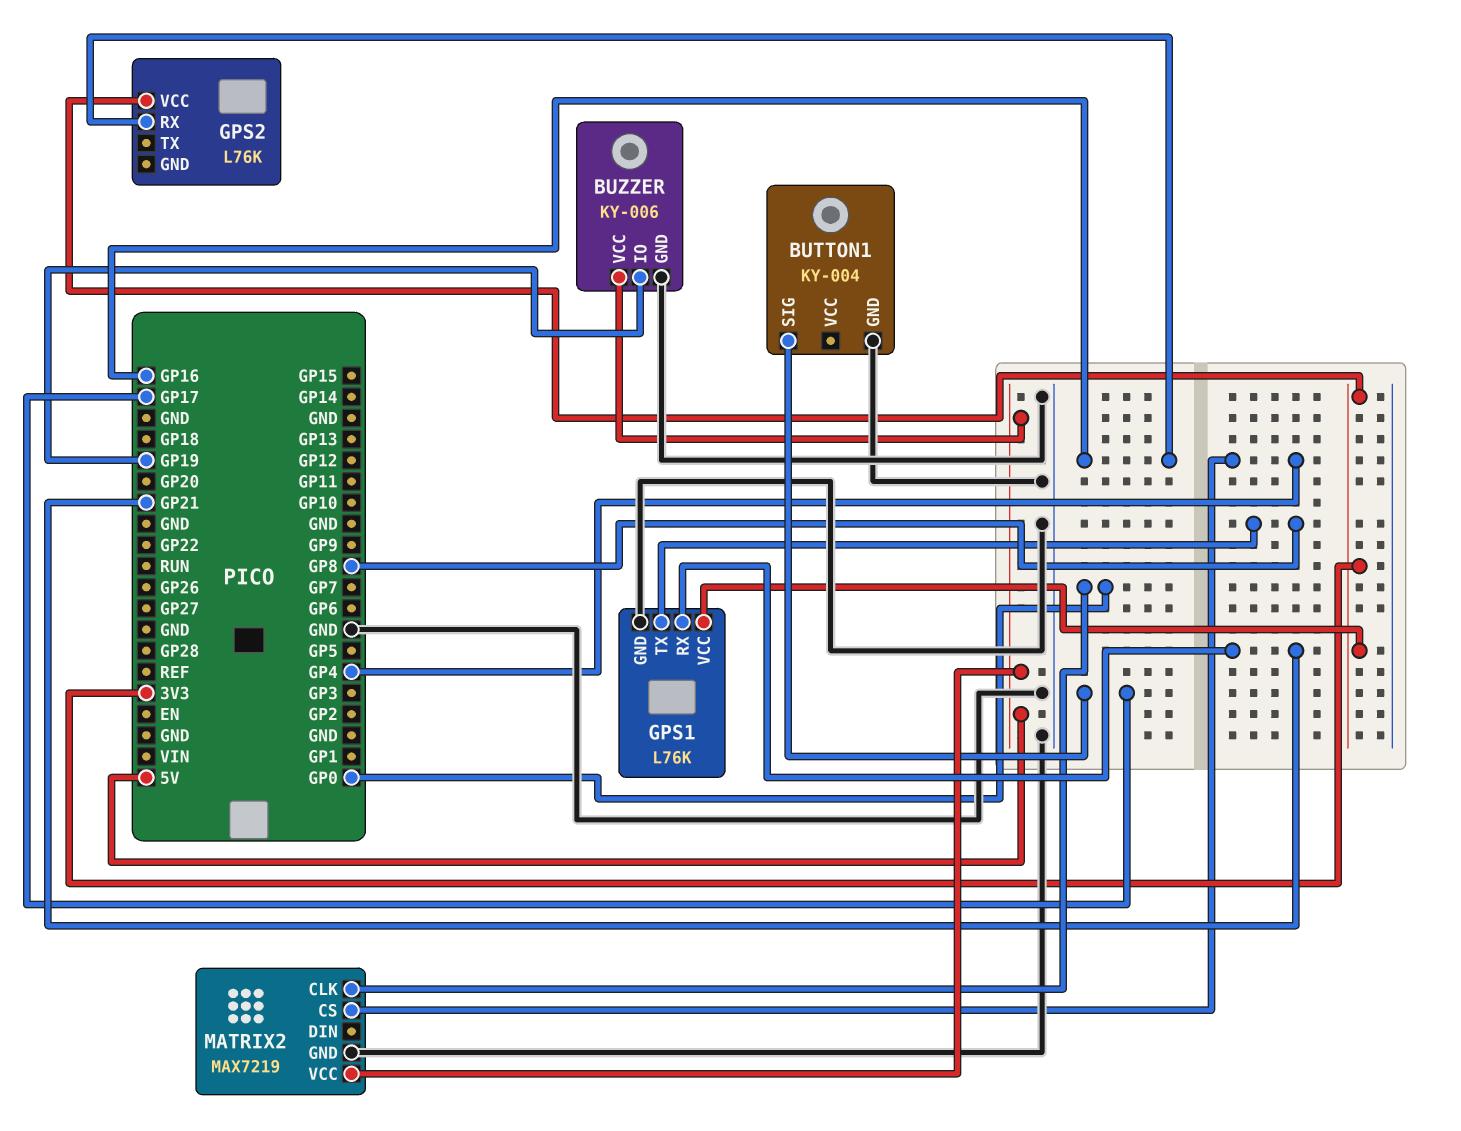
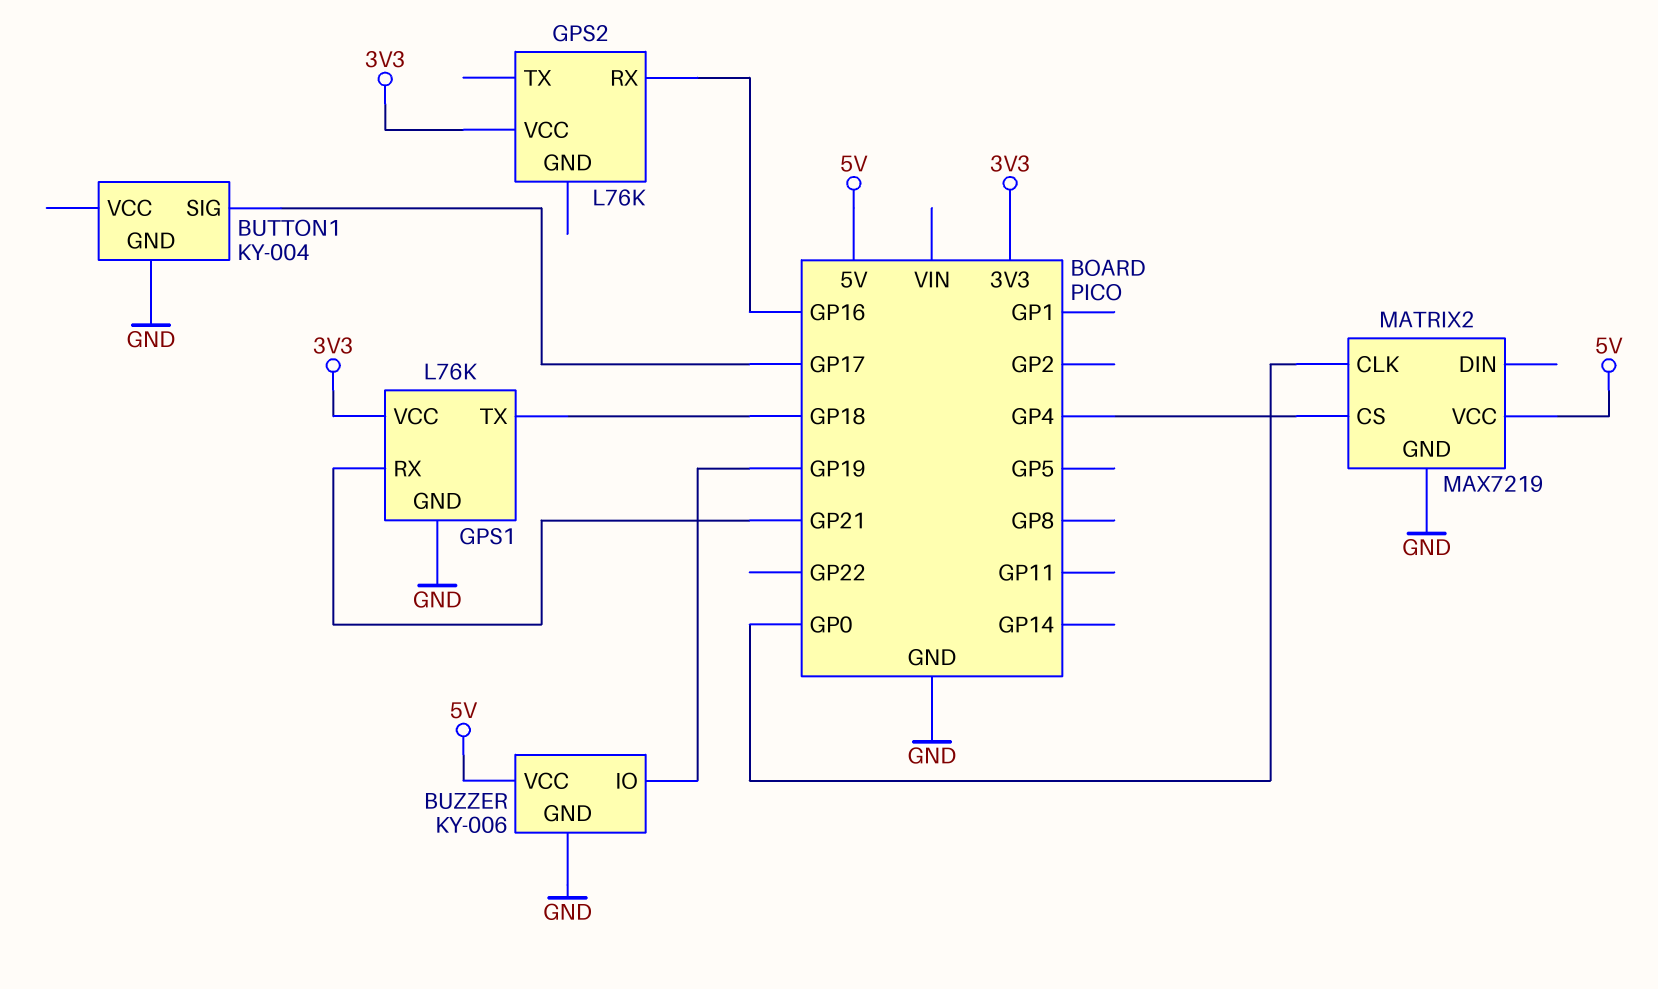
GPS1 pin TX: GP8 -> GP18

